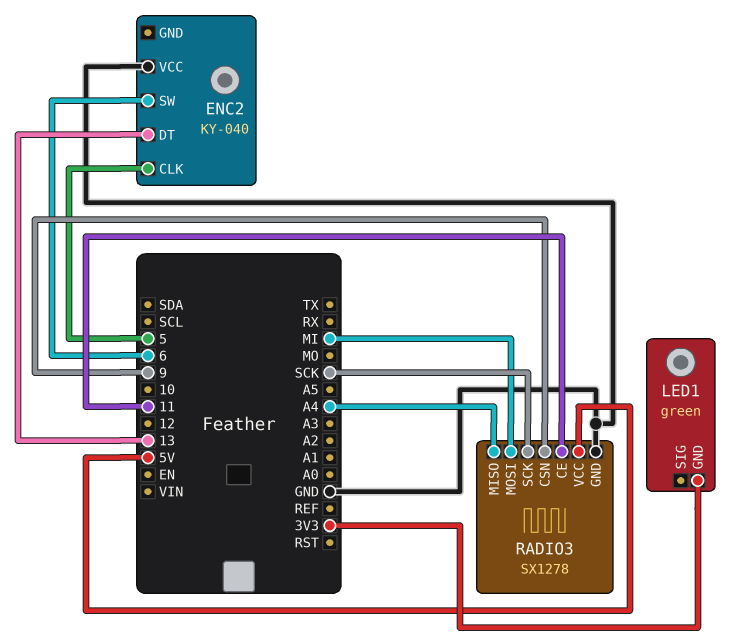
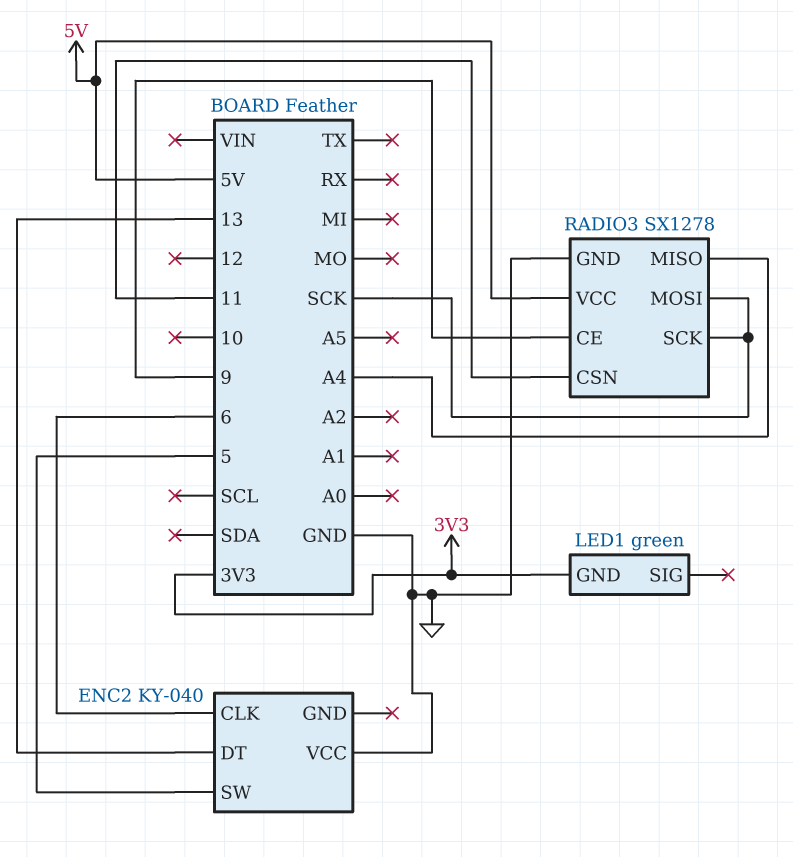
ENC2 pin CLK: 5 -> 6
ENC2 pin SW: 6 -> 5
RADIO3 pin CE: 11 -> 9
RADIO3 pin CSN: 9 -> 11
RADIO3 pin MOSI: MI -> SCK

